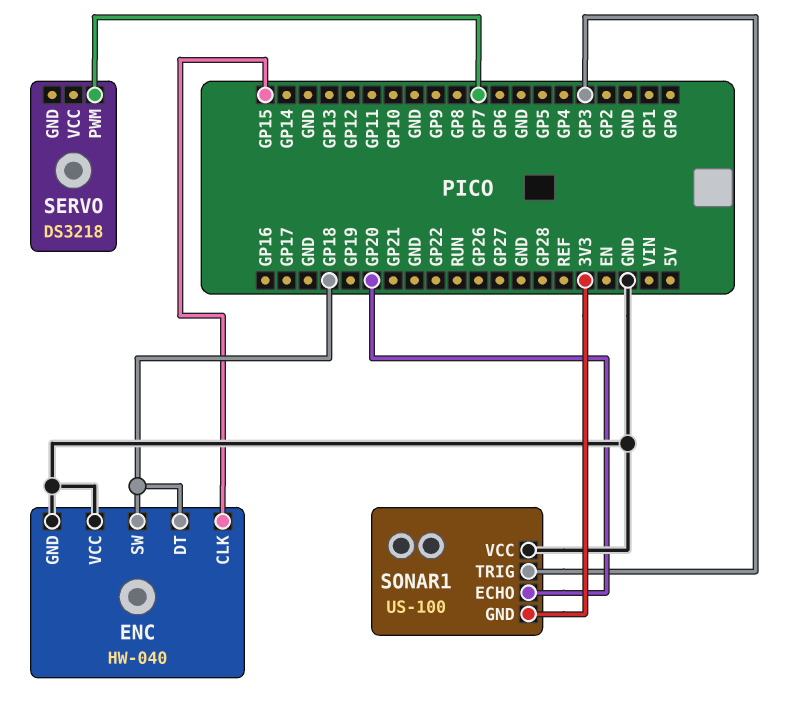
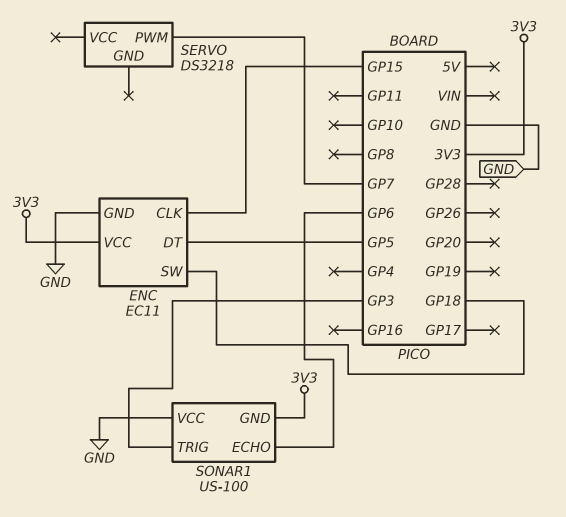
ENC: HW-040 -> EC11
ENC pin DT: GP18 -> GP5
ENC pin VCC: GND -> 3V3
SONAR1 pin ECHO: GP20 -> GP6

